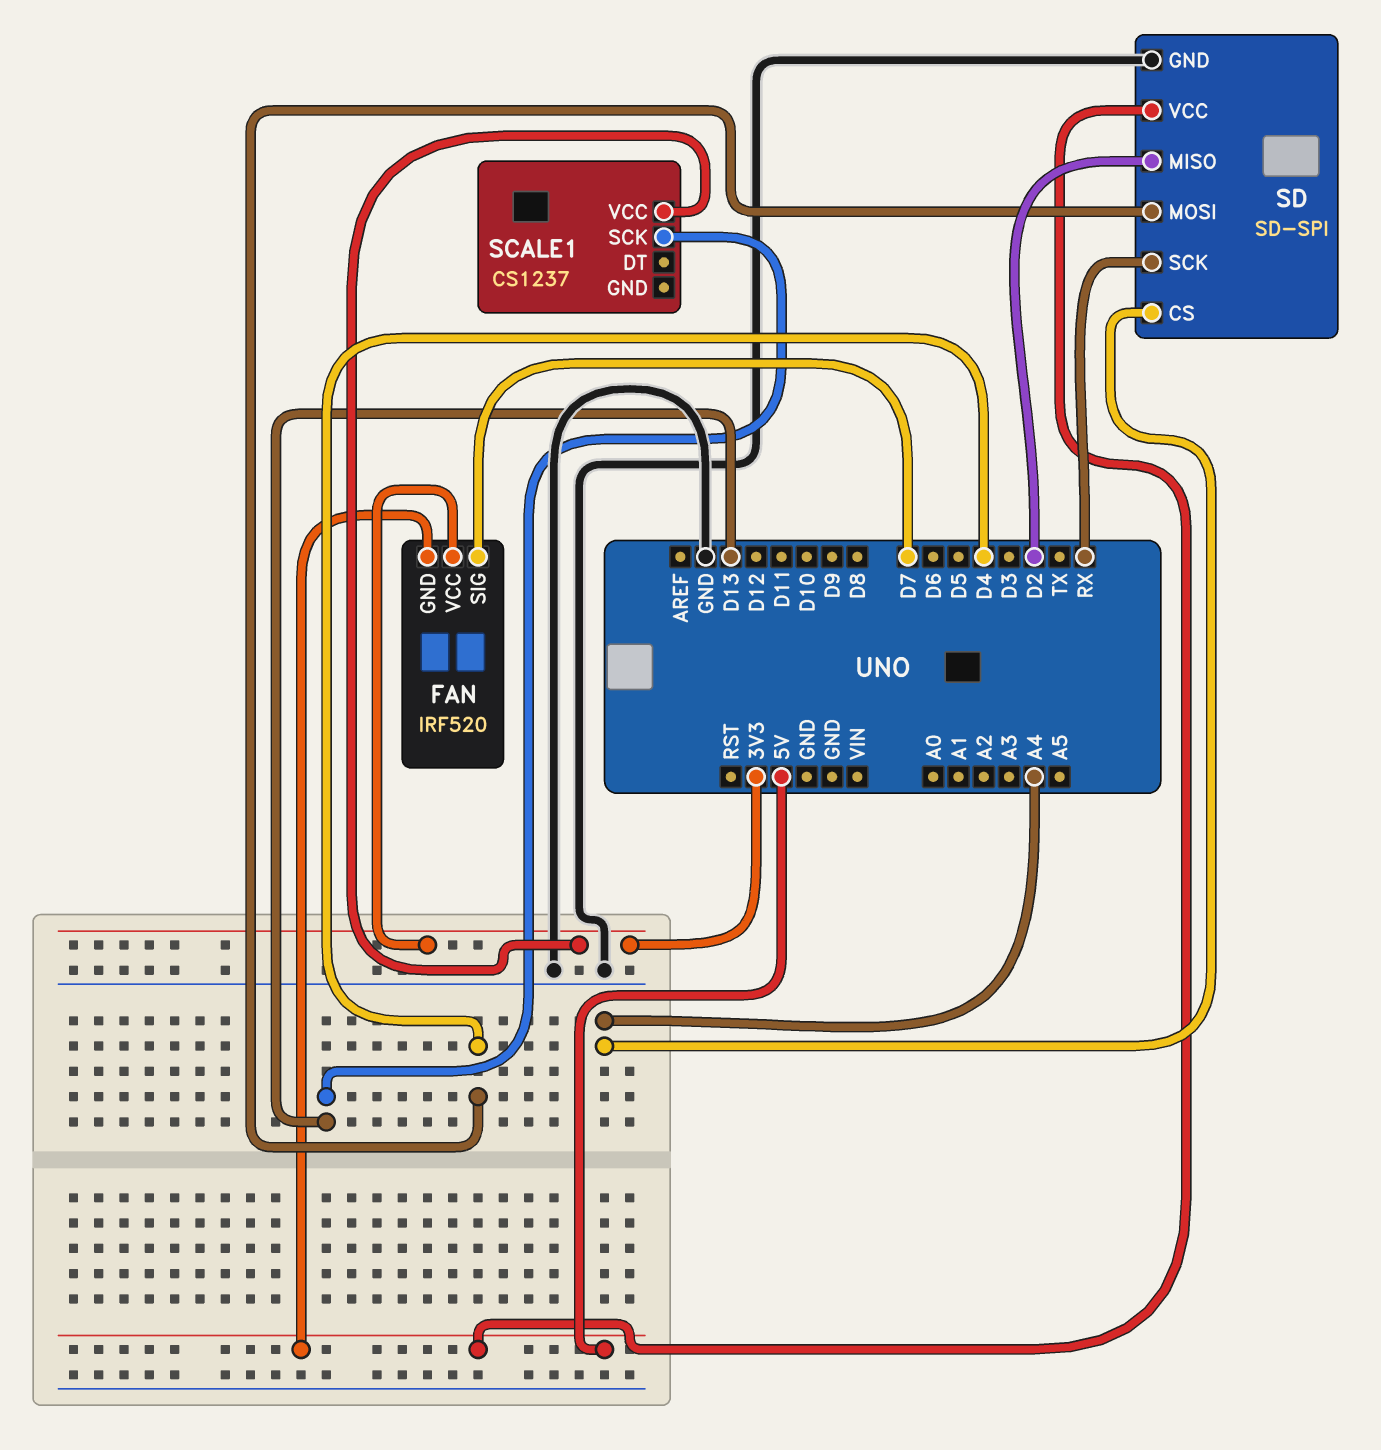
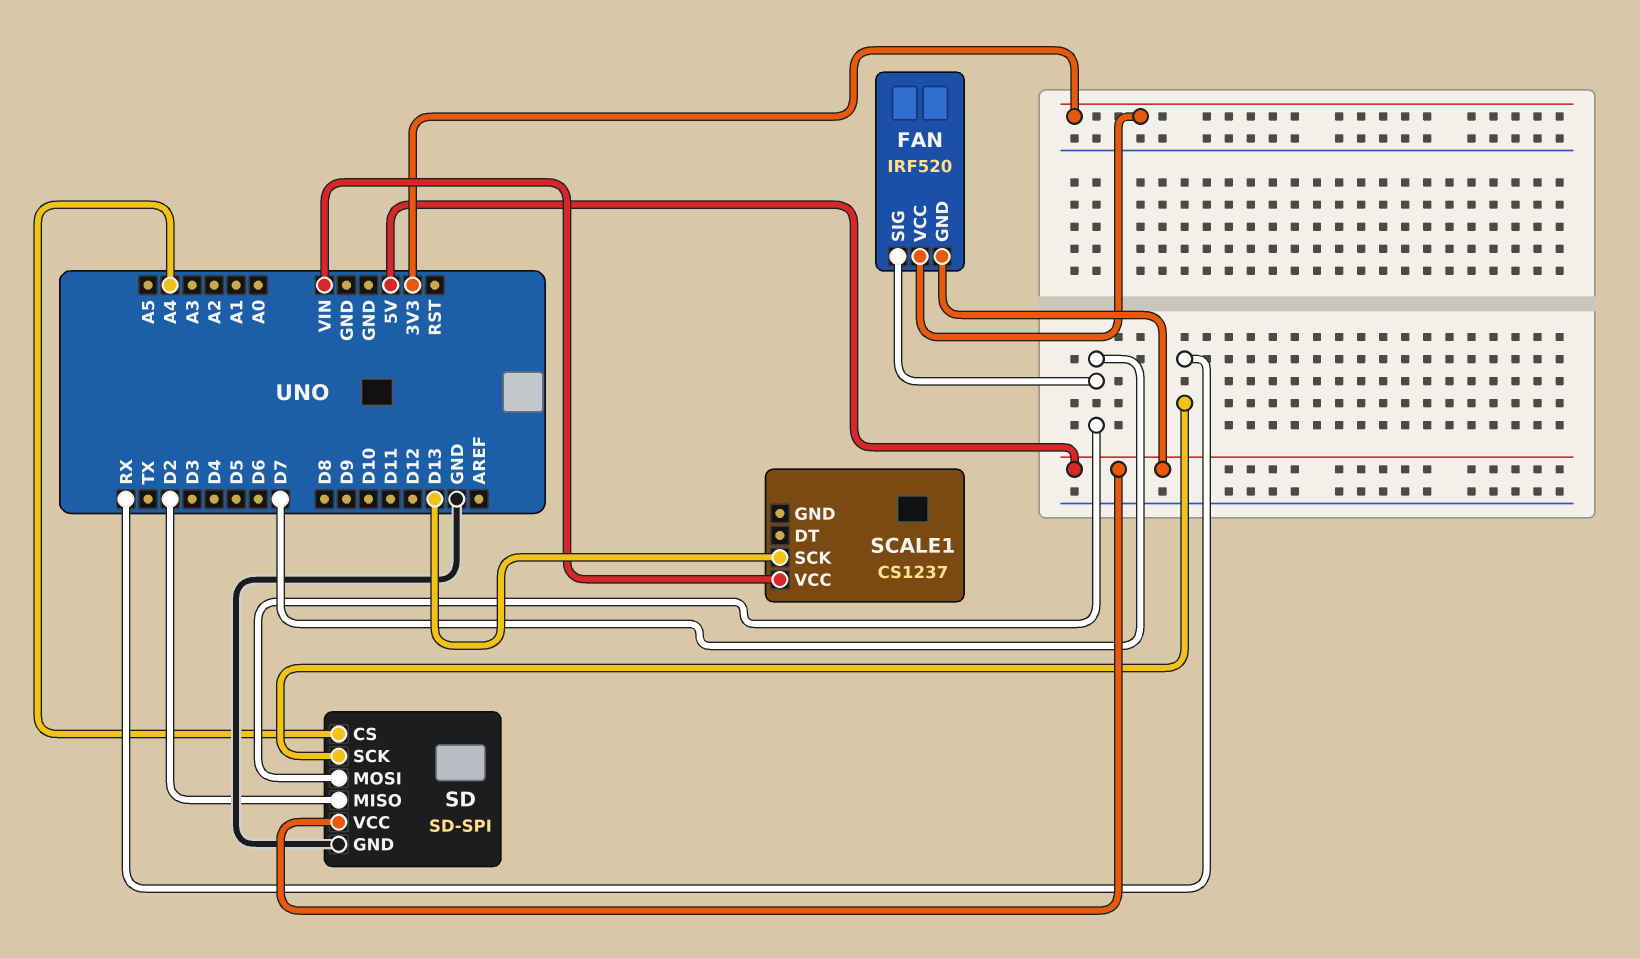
SCALE1 pin VCC: 3V3 -> VIN
SD pin MOSI: D4 -> D7

